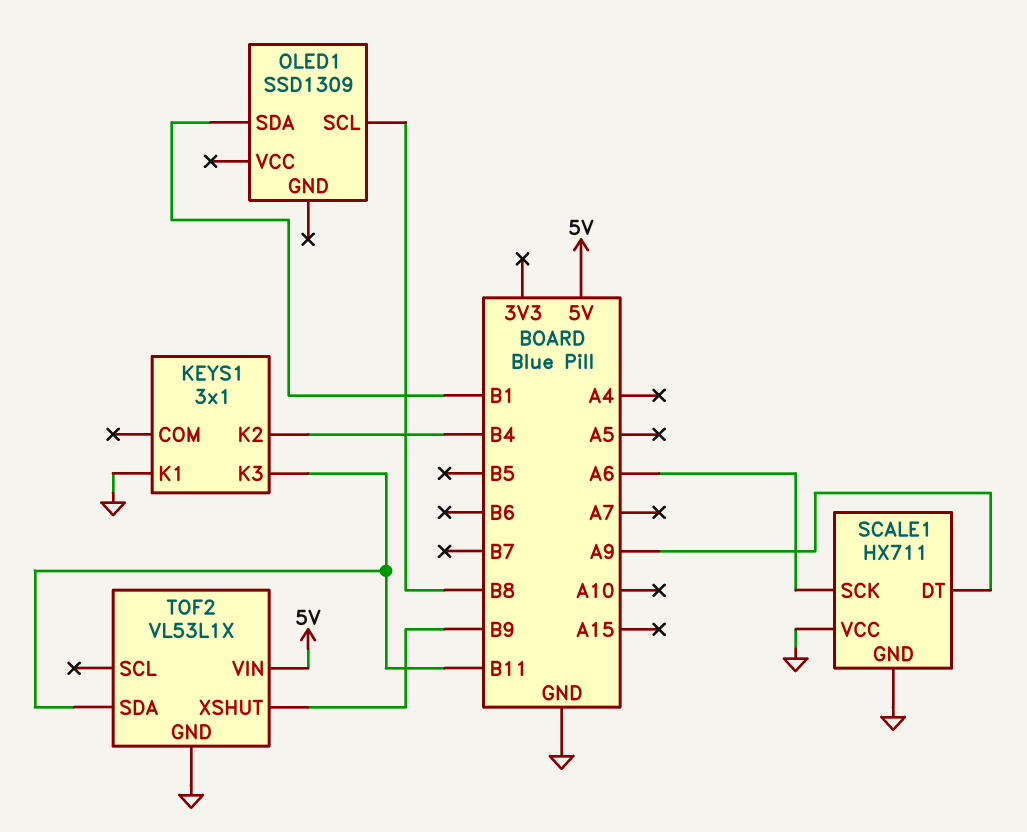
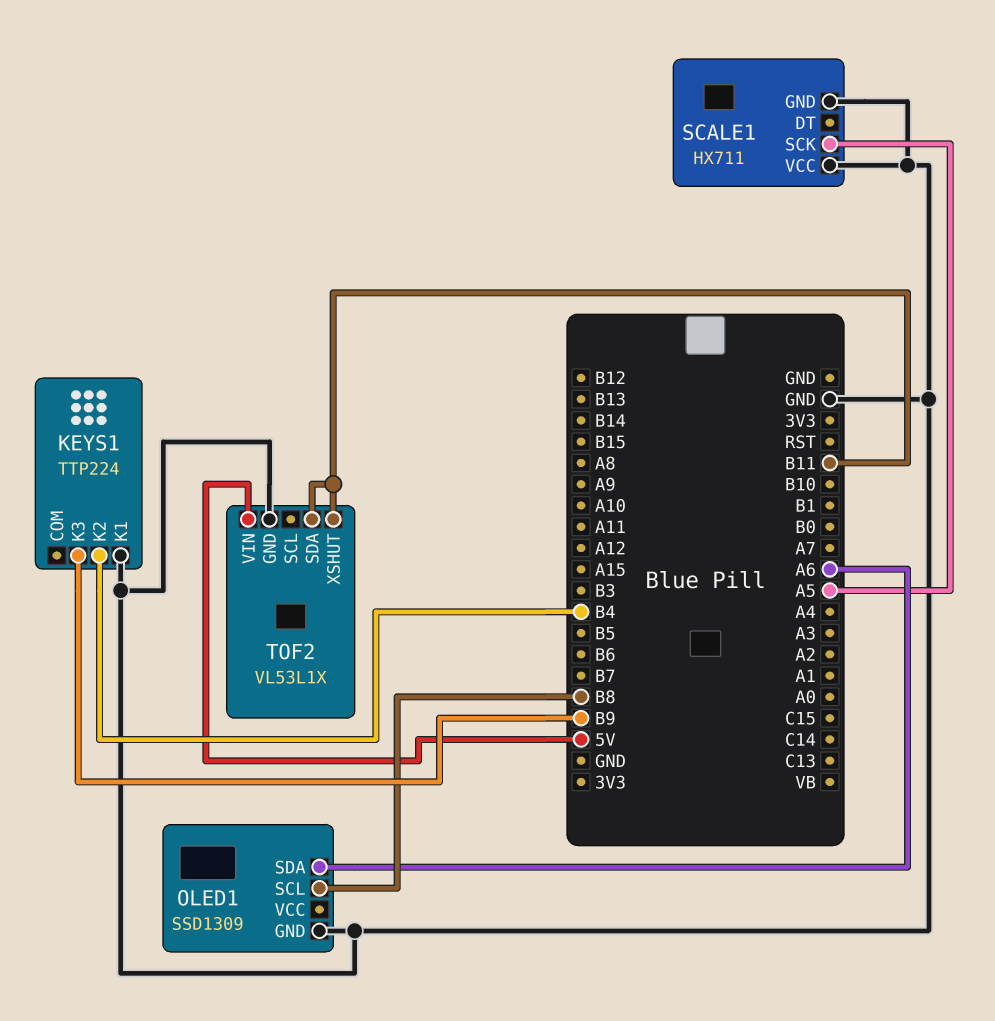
KEYS1: 3x1 -> TTP224
KEYS1 pin K3: B11 -> B9
OLED1 pin GND: none -> GND
OLED1 pin SDA: B1 -> A6
SCALE1 pin DT: A9 -> none
SCALE1 pin SCK: A6 -> A5
TOF2 pin XSHUT: B9 -> B11

